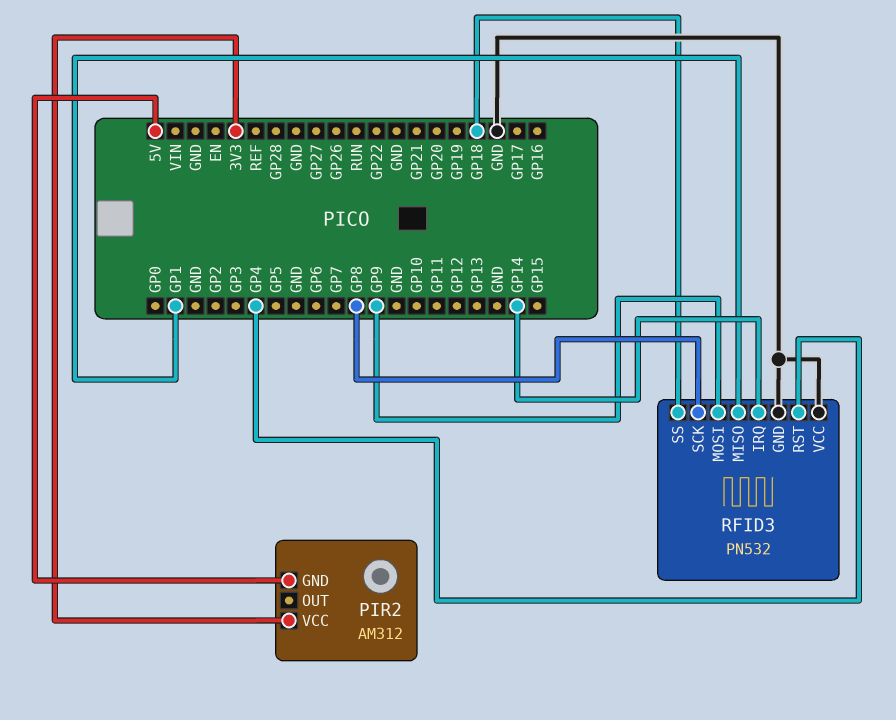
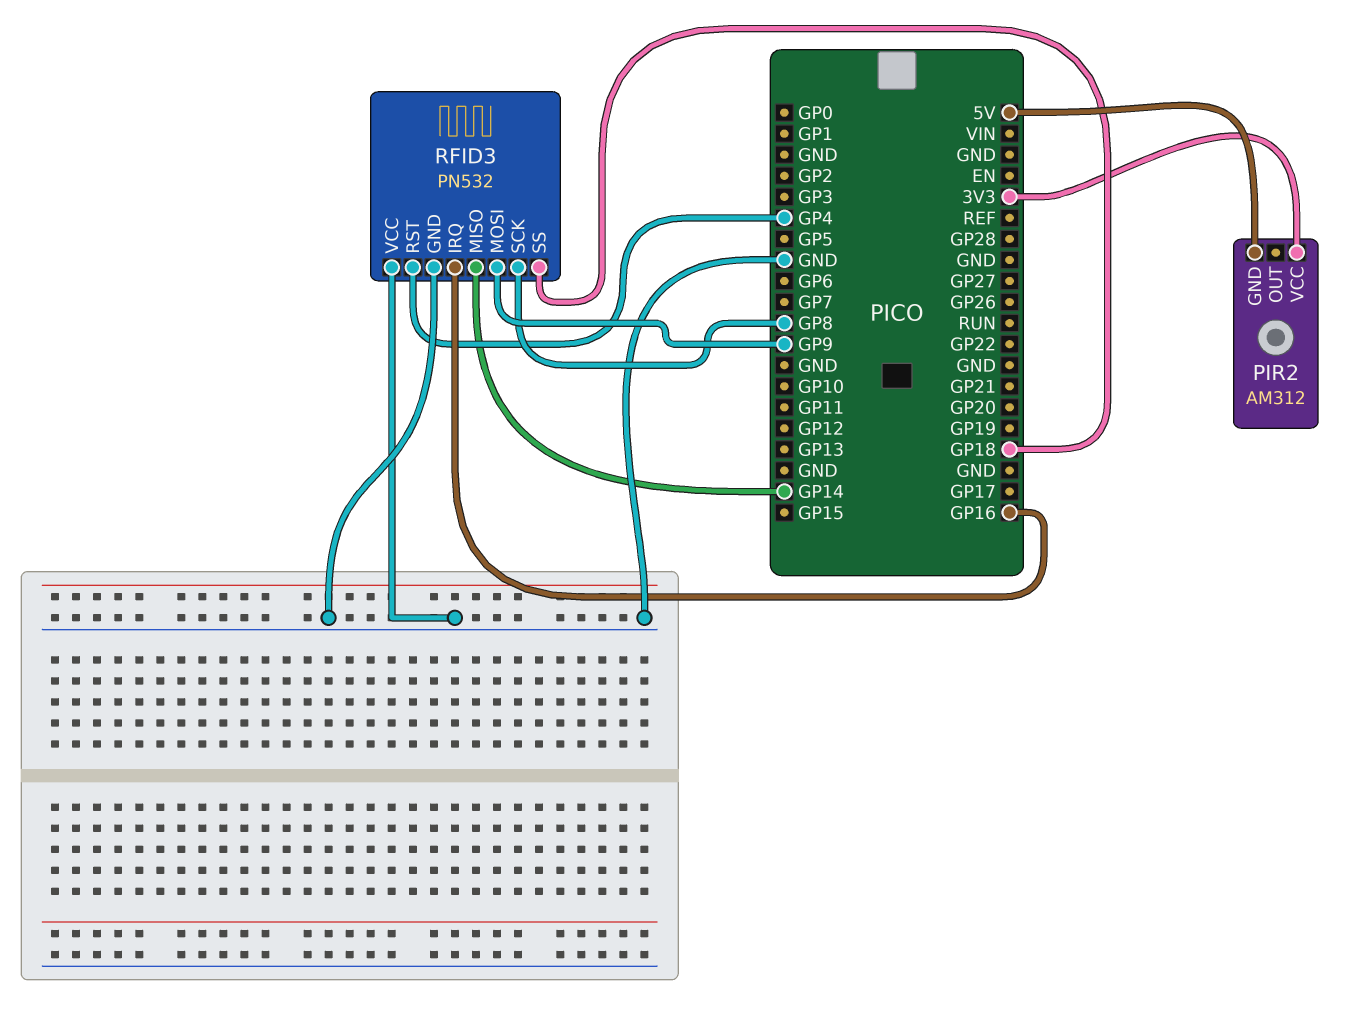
RFID3 pin IRQ: GP14 -> GP16
RFID3 pin MISO: GP1 -> GP14

